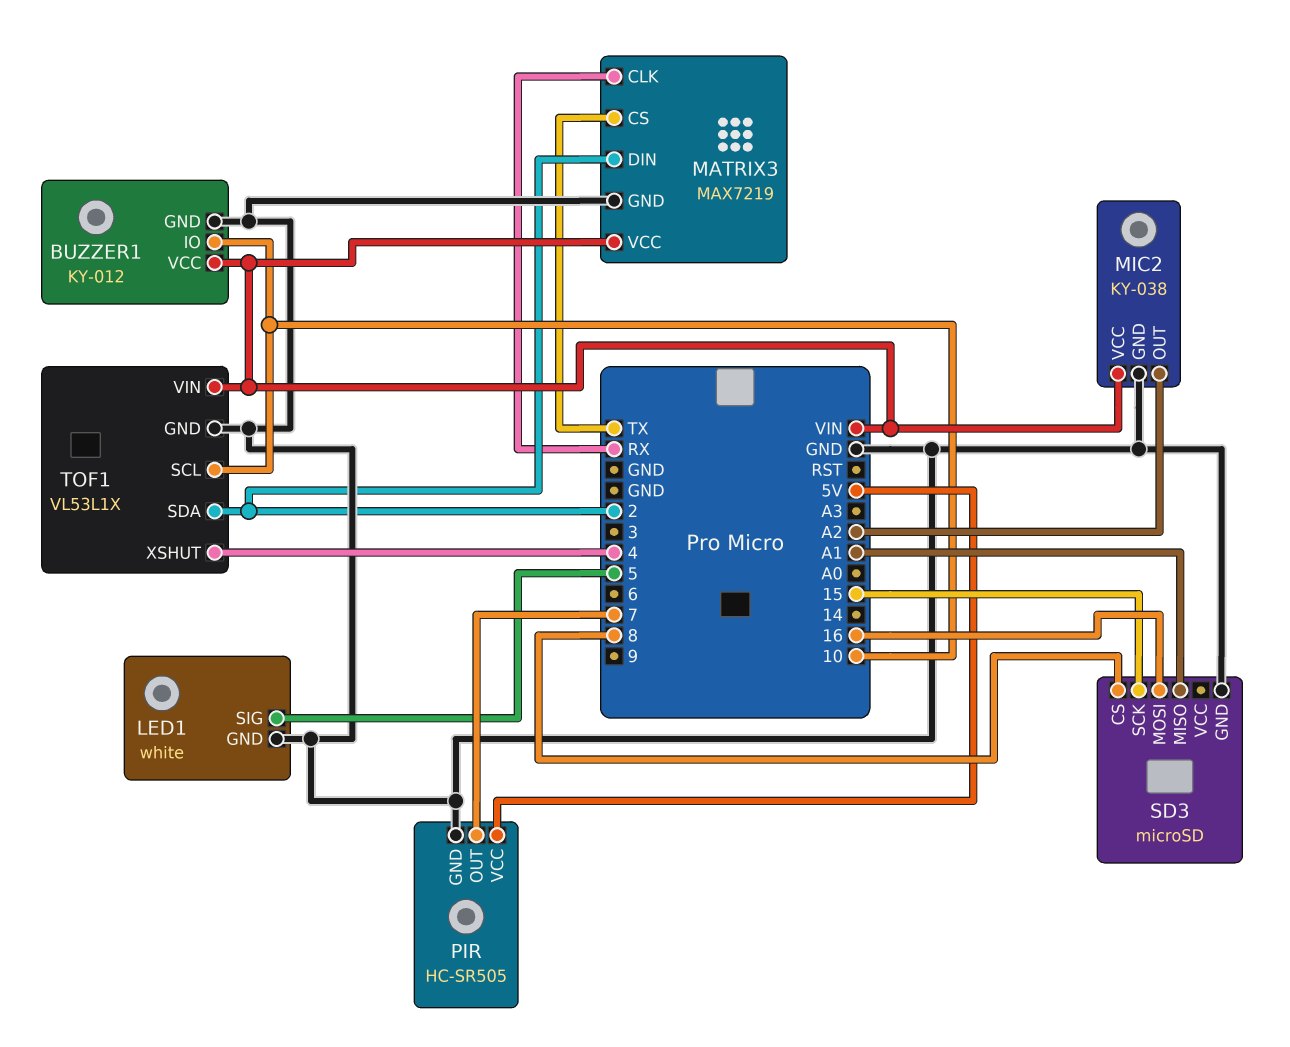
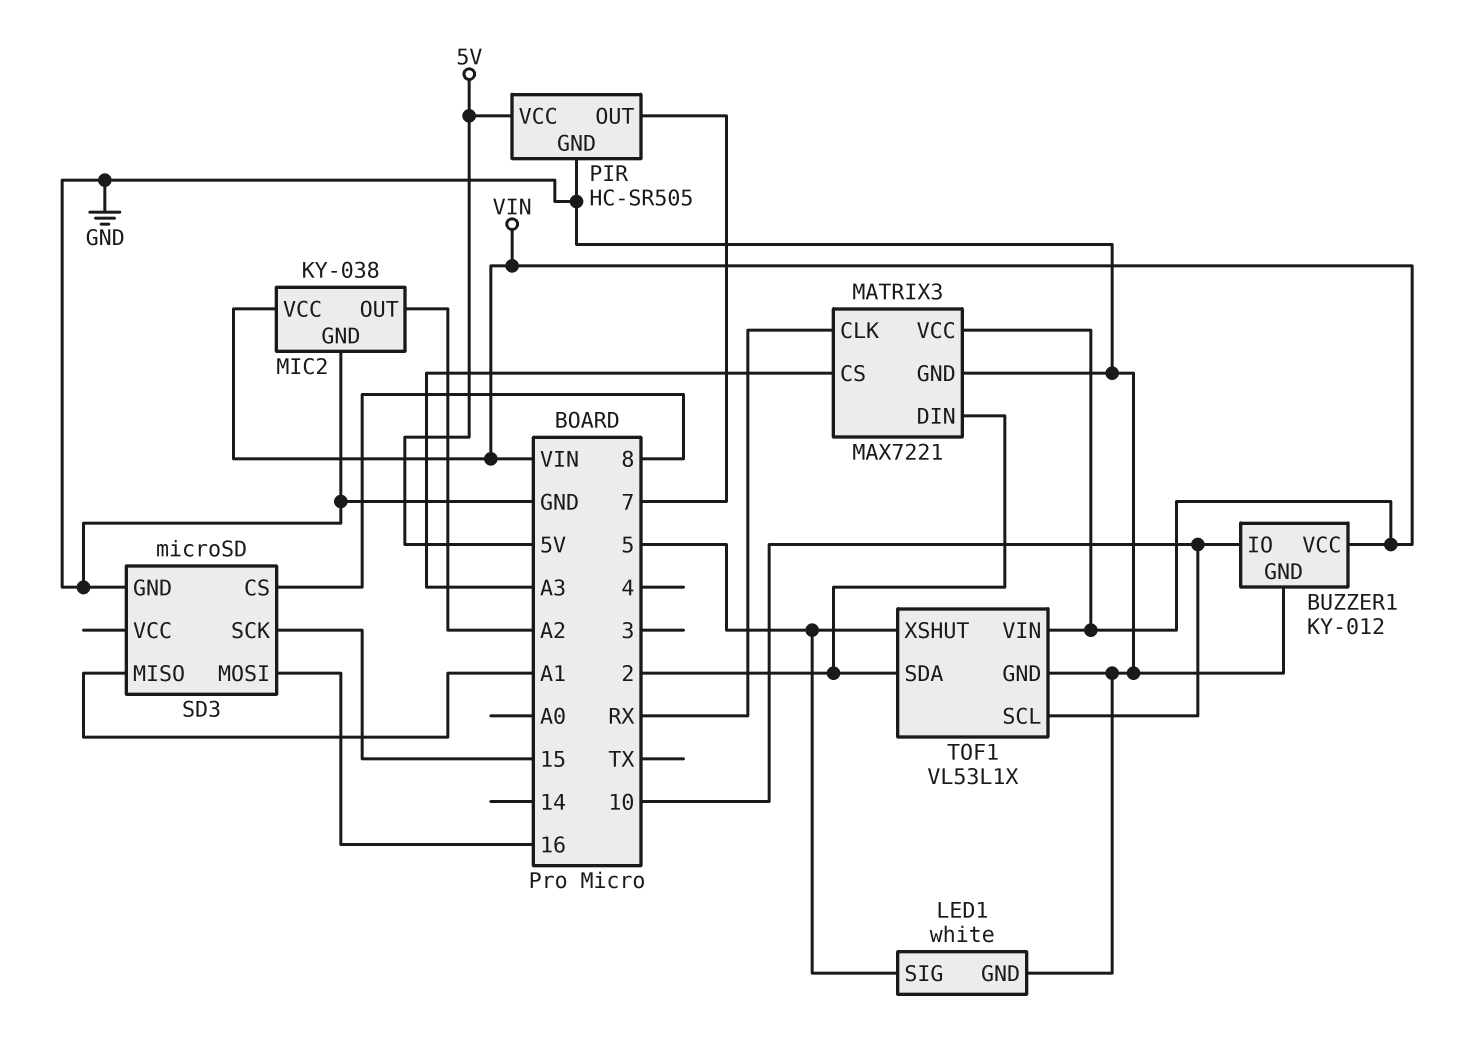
MATRIX3: MAX7219 -> MAX7221
MATRIX3 pin CS: TX -> A3
TOF1 pin XSHUT: 4 -> 5

